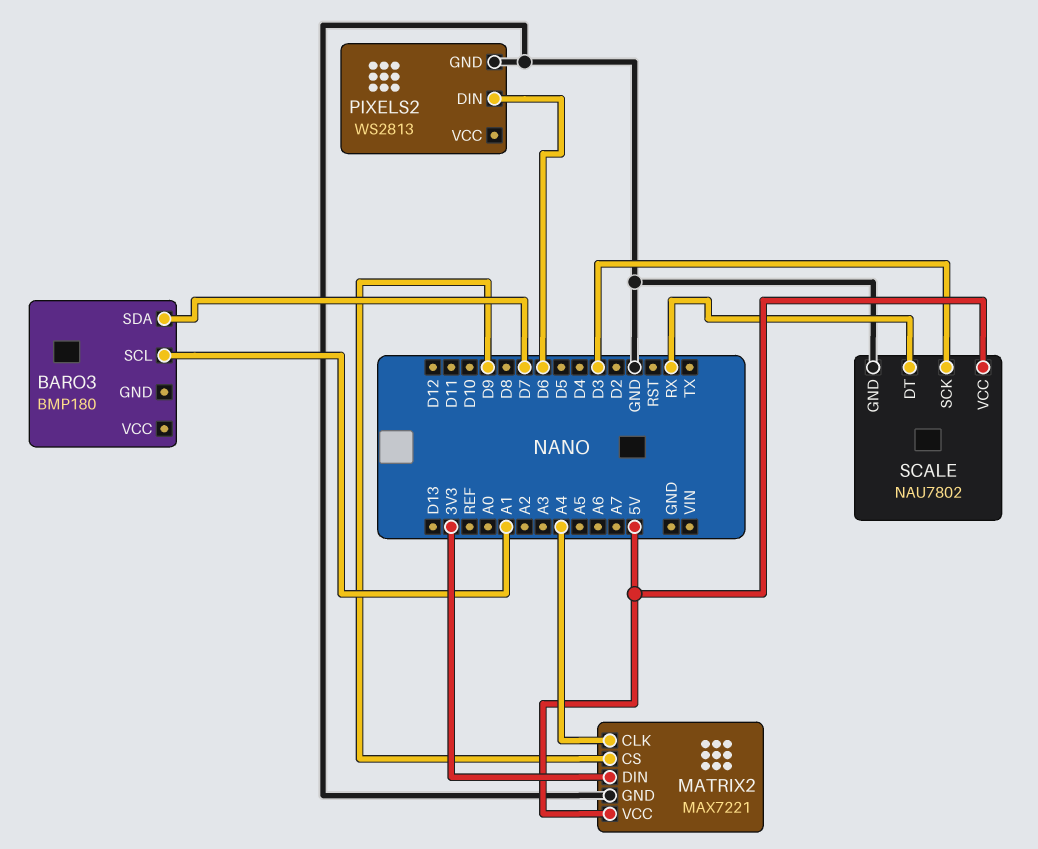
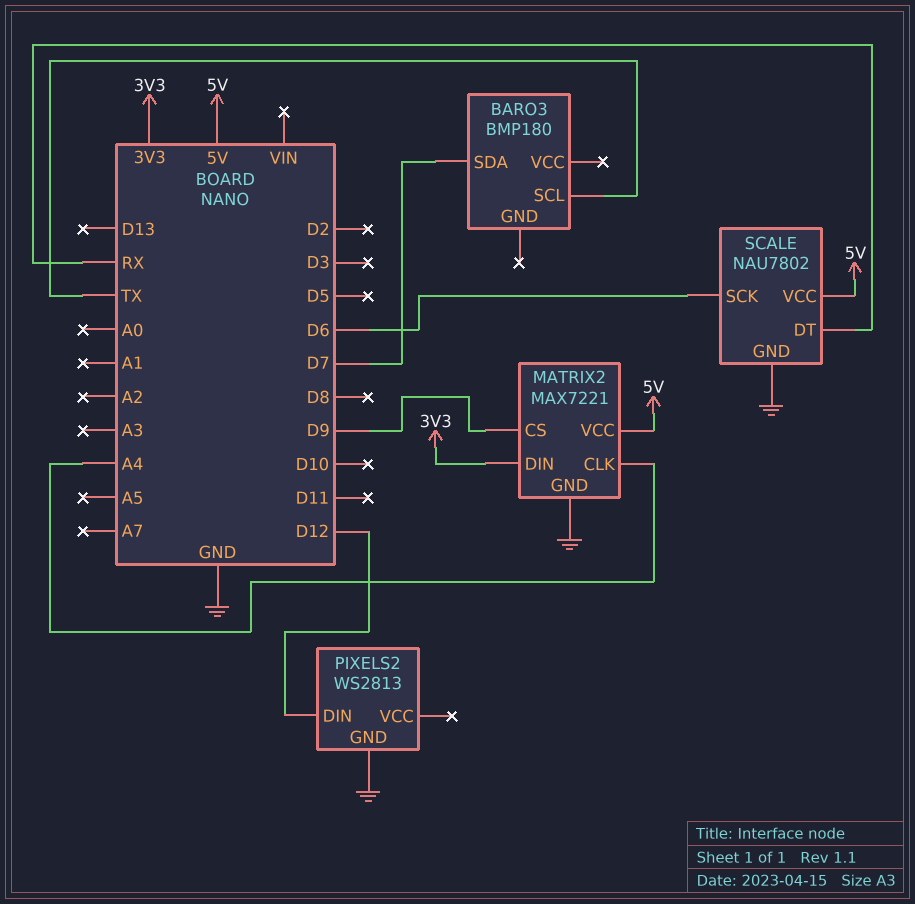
BARO3 pin SCL: A1 -> TX
PIXELS2 pin DIN: D6 -> D12
SCALE pin SCK: D3 -> D6

